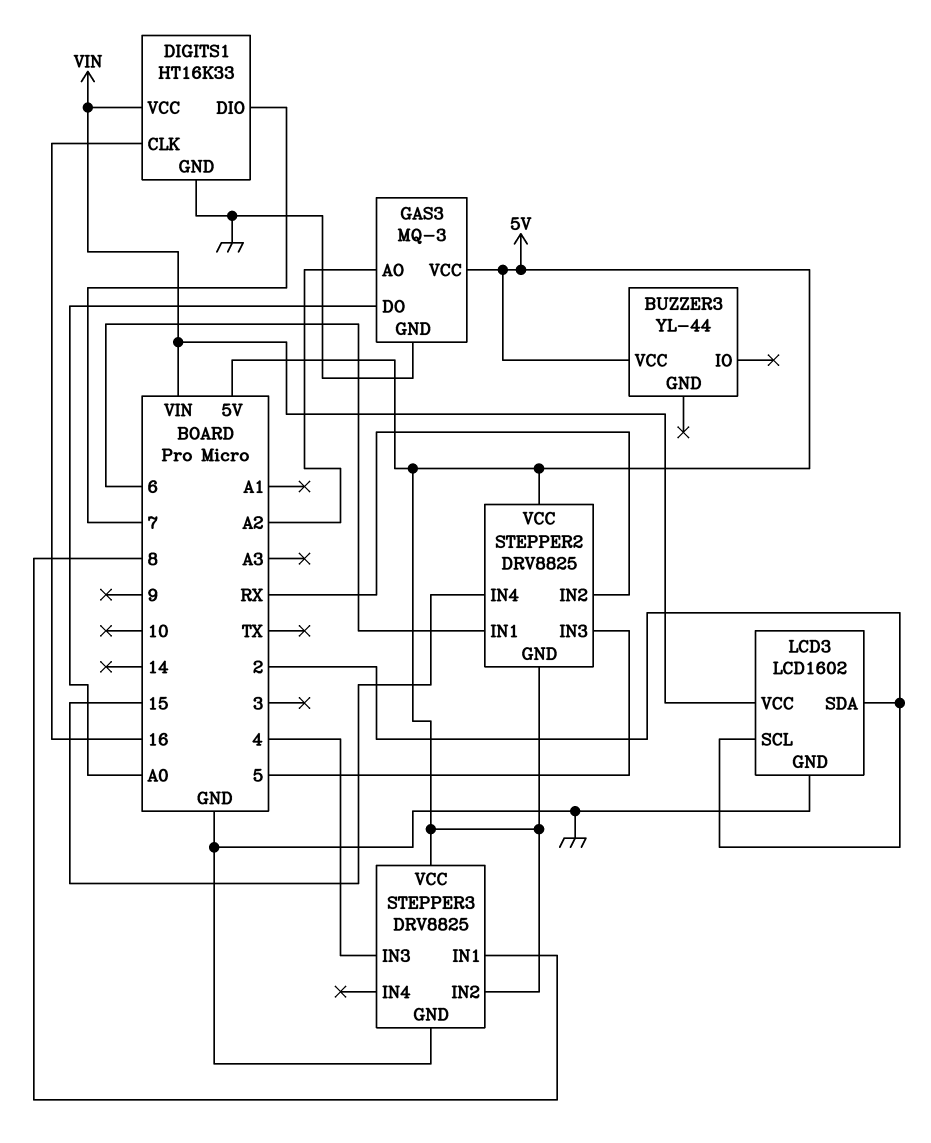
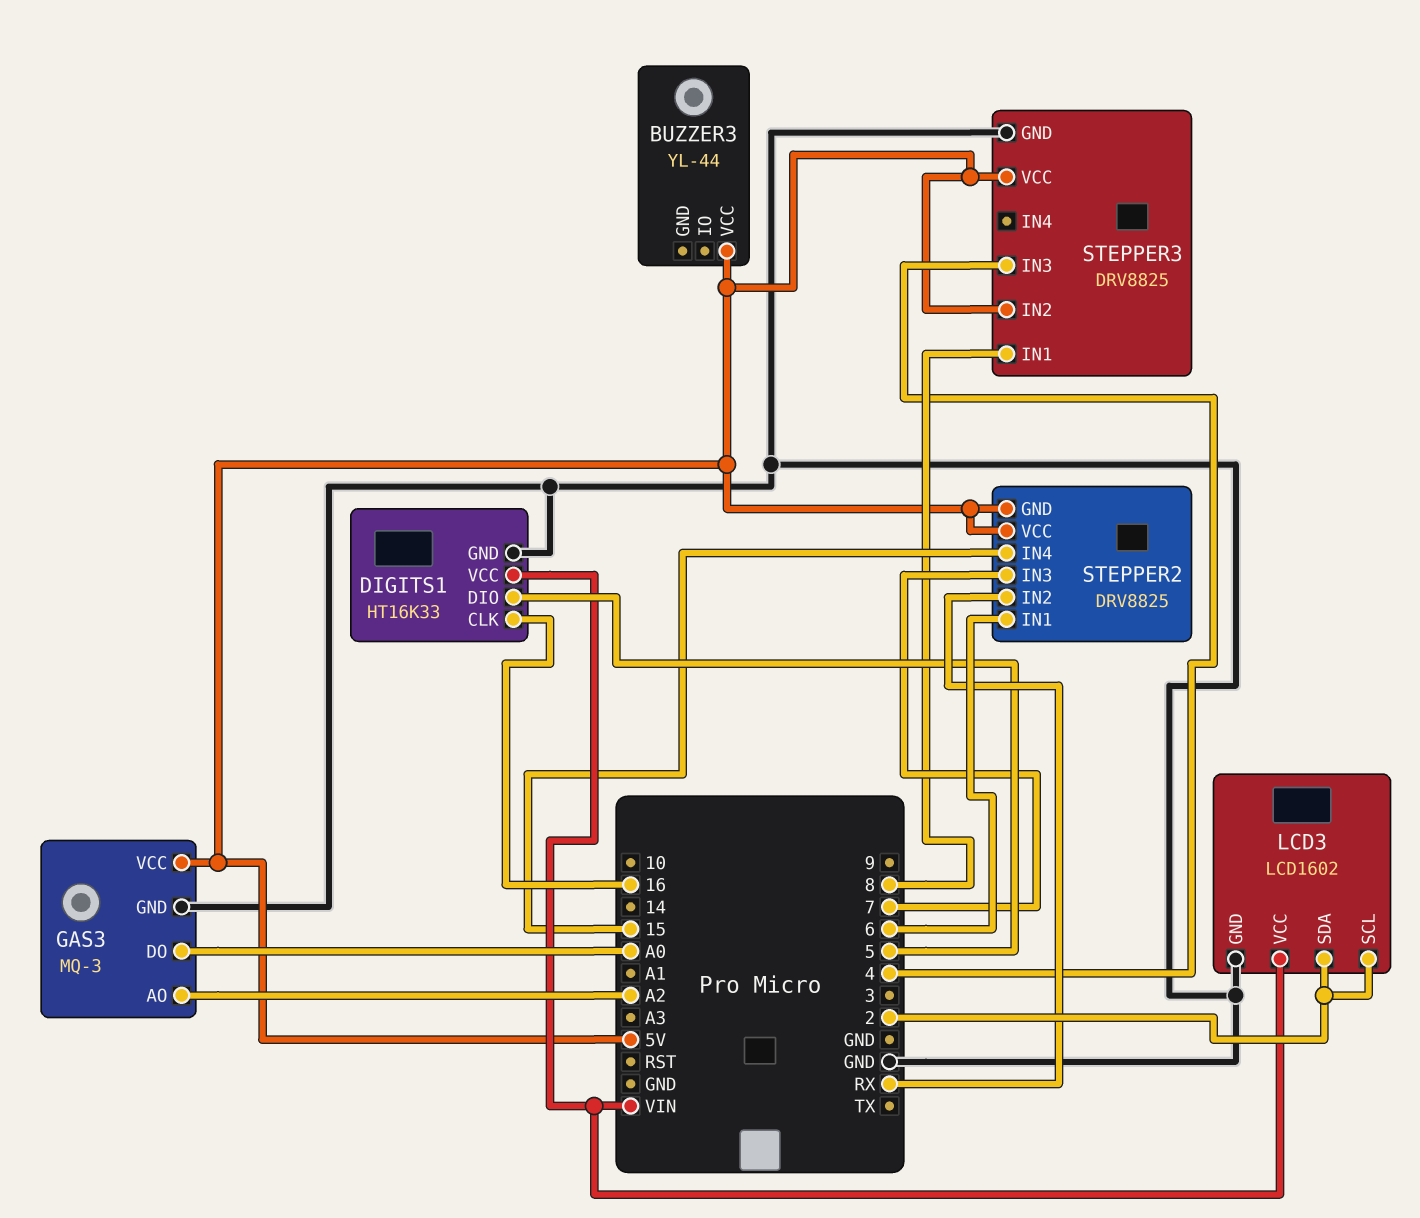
DIGITS1 pin DIO: 7 -> 5
STEPPER2 pin IN3: 5 -> 7

